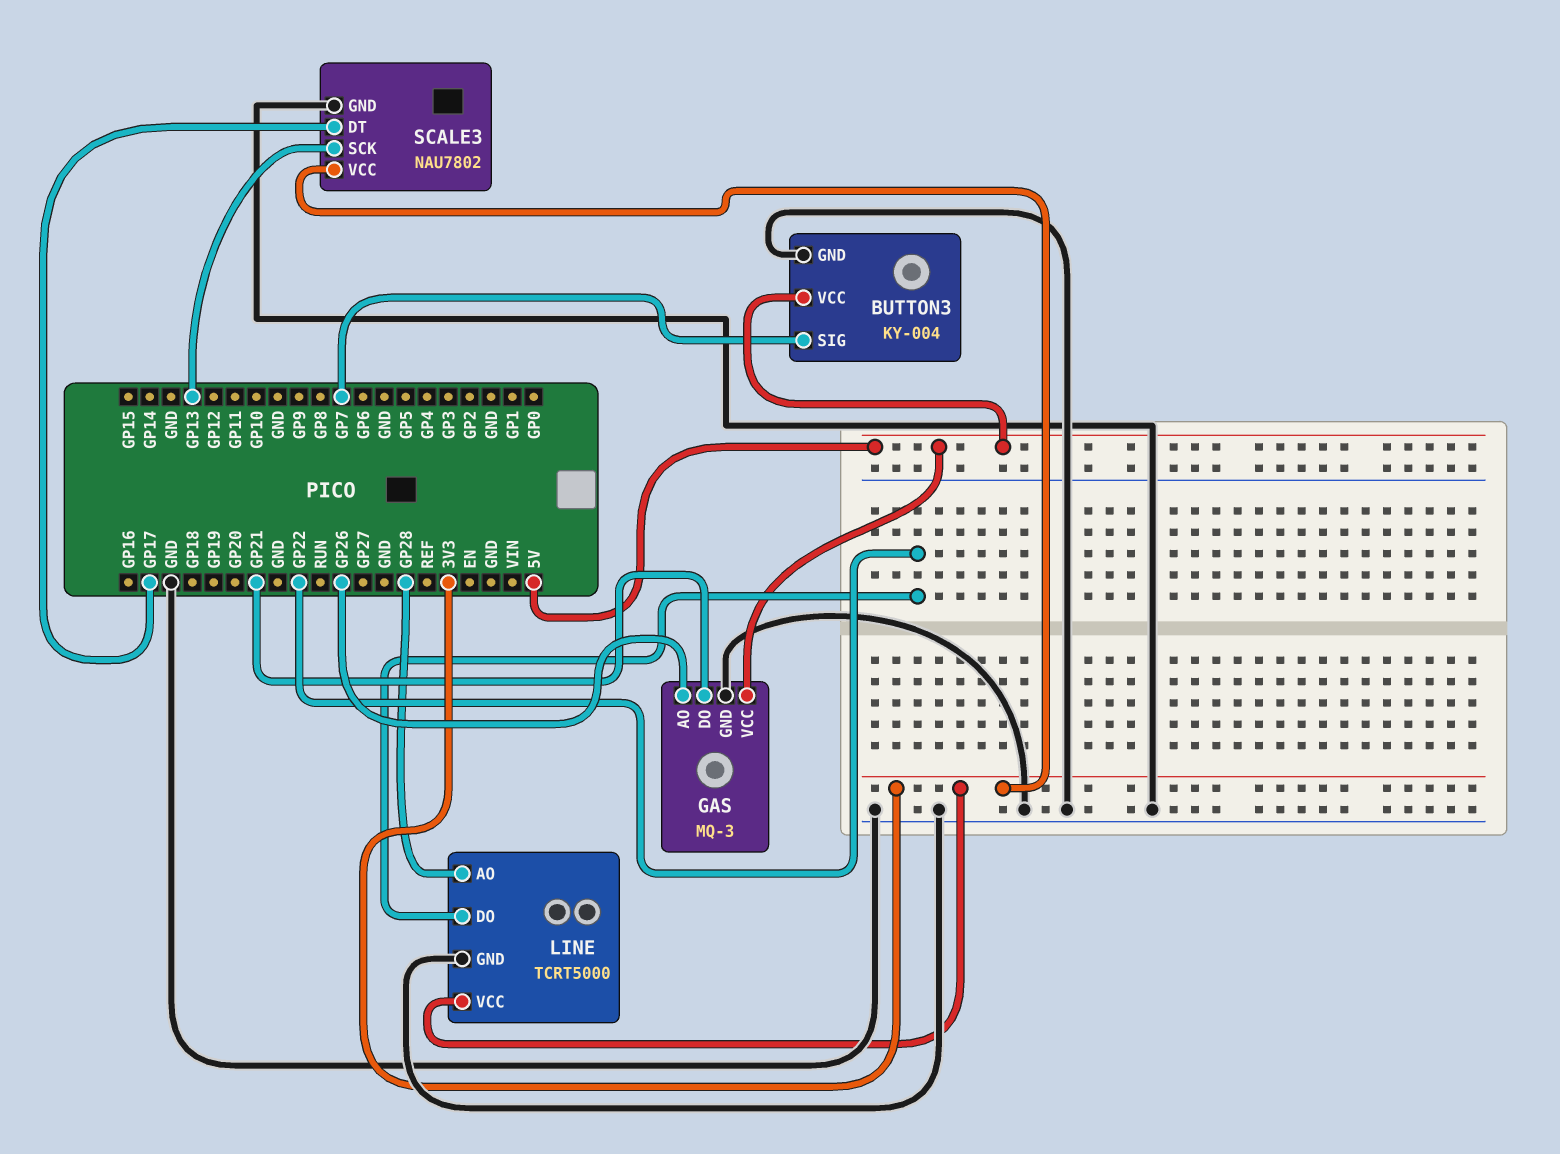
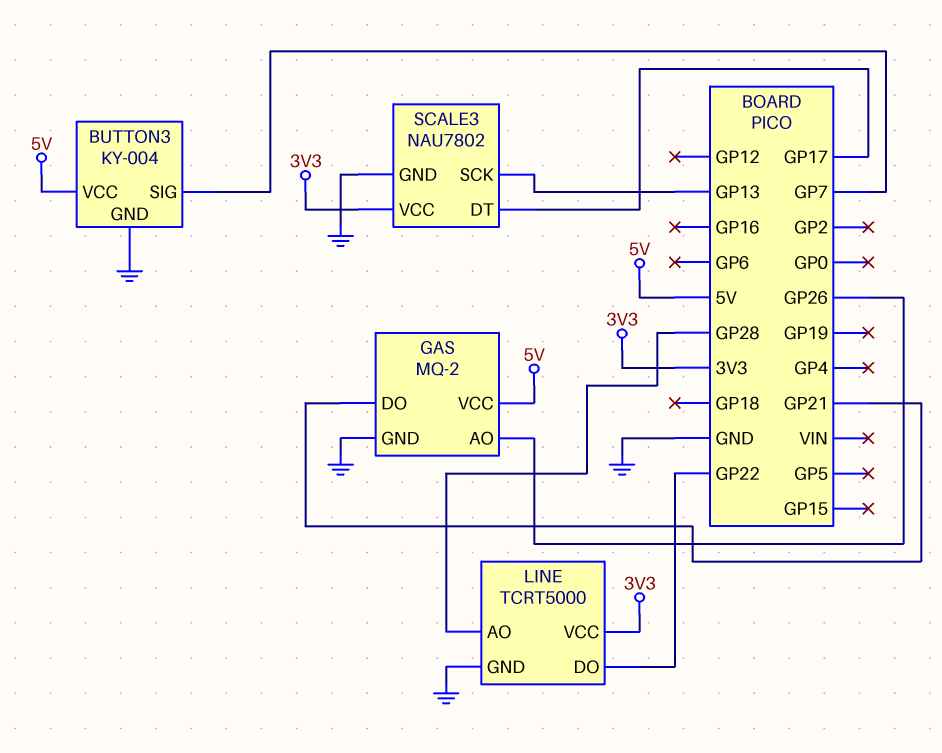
GAS: MQ-3 -> MQ-2

